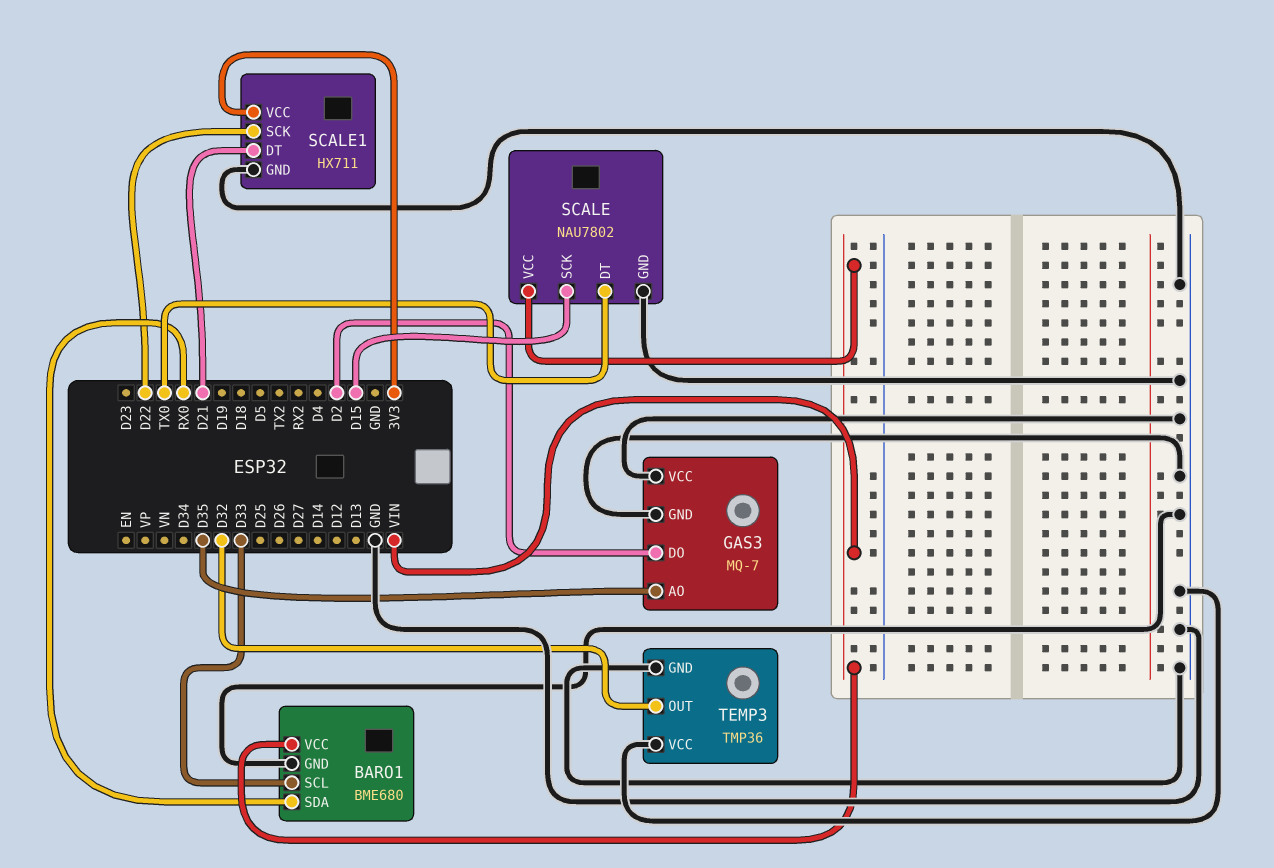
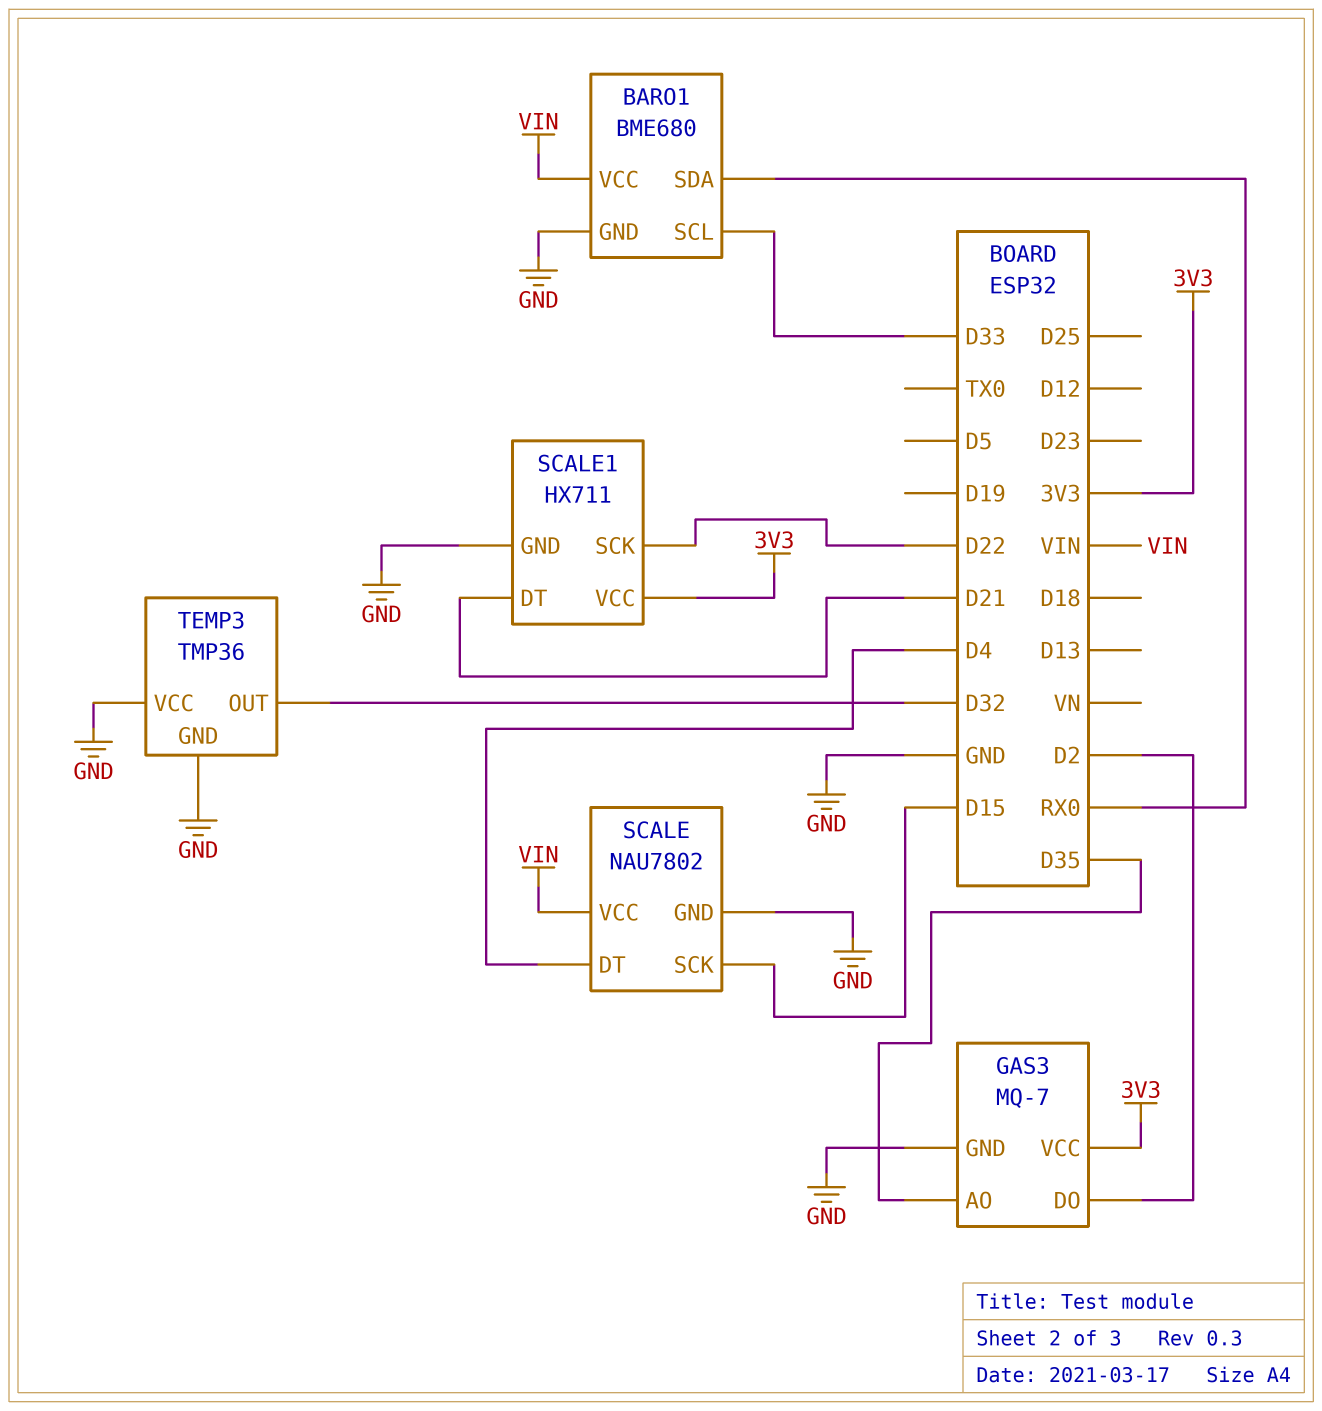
GAS3 pin VCC: GND -> 3V3
SCALE pin DT: TX0 -> D4

